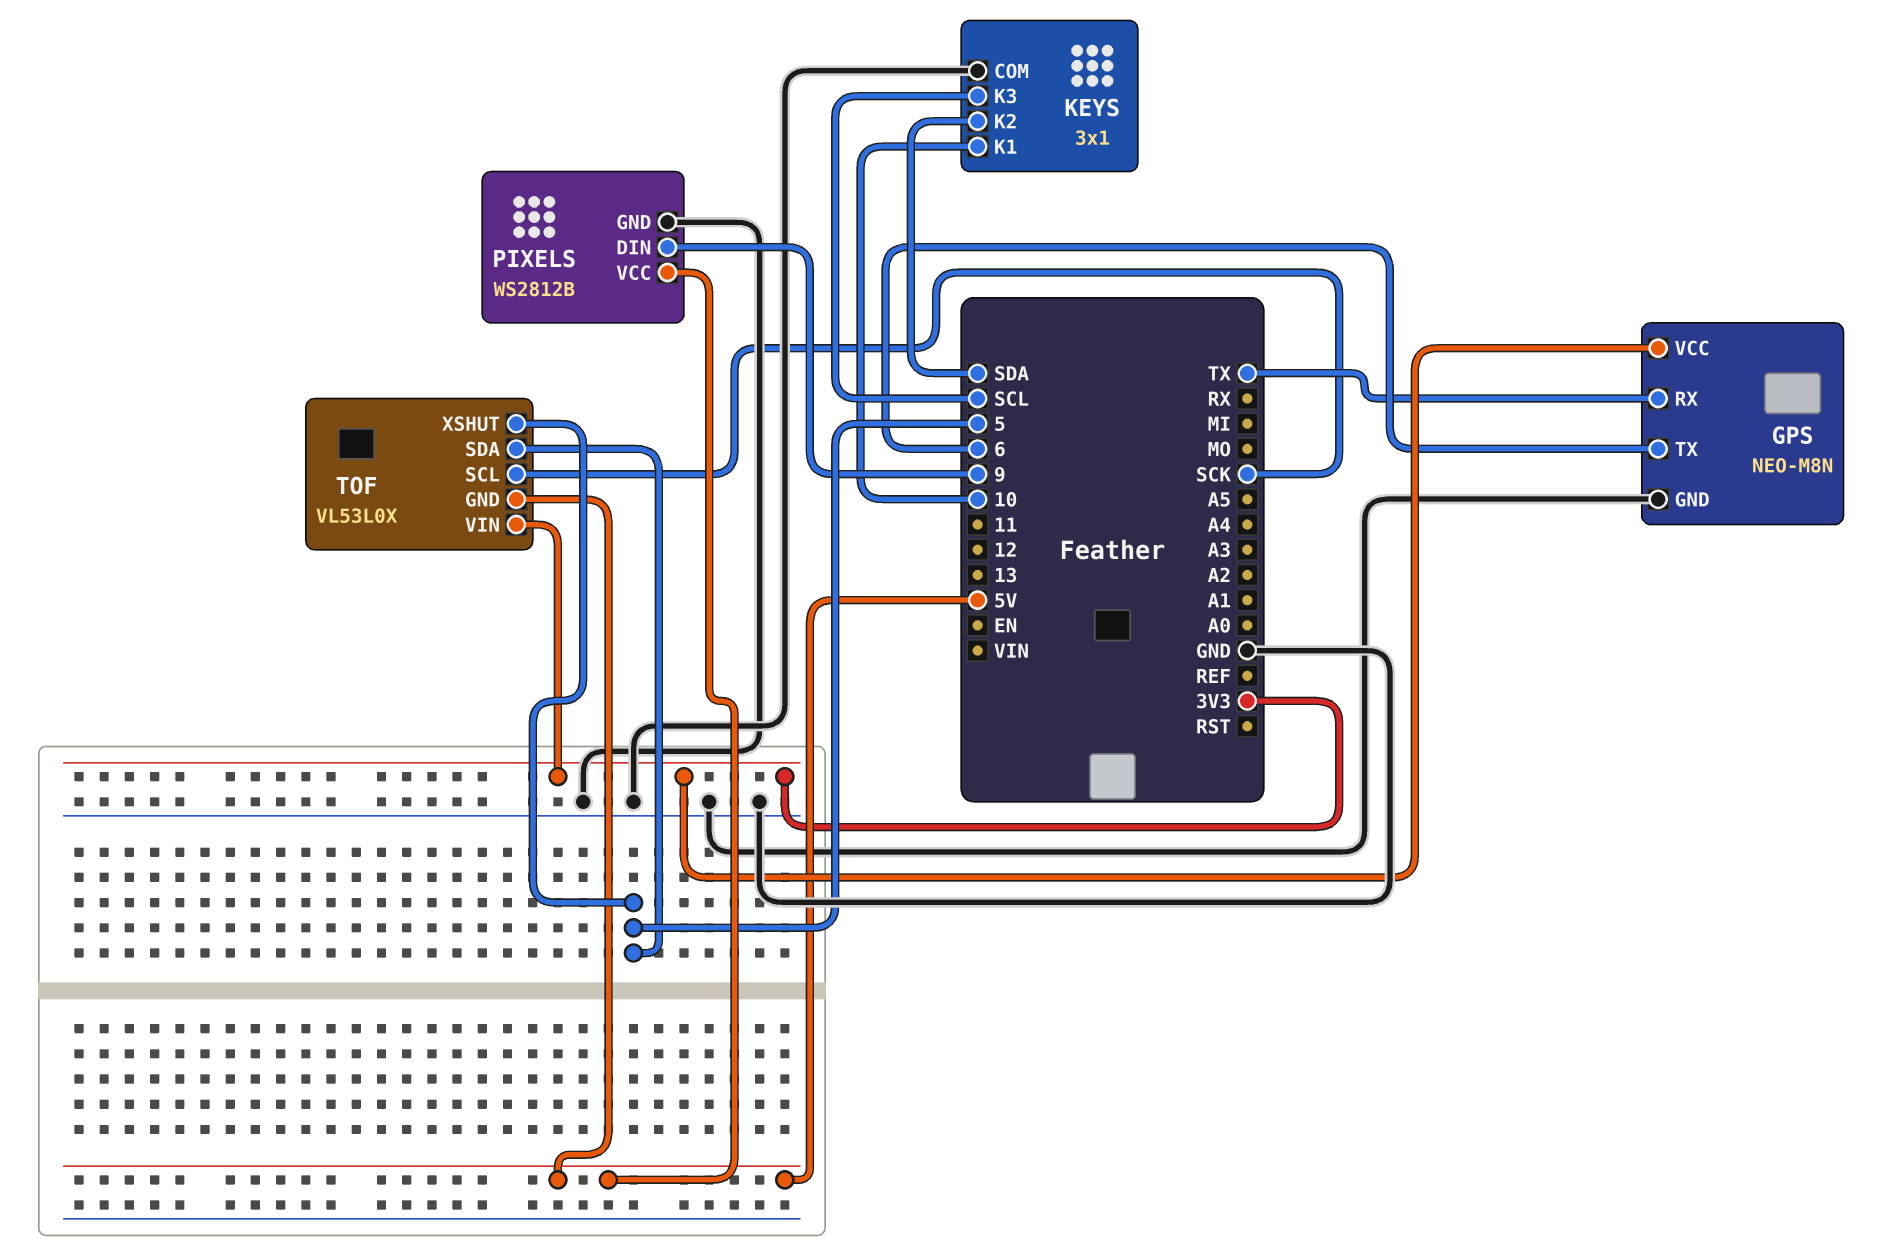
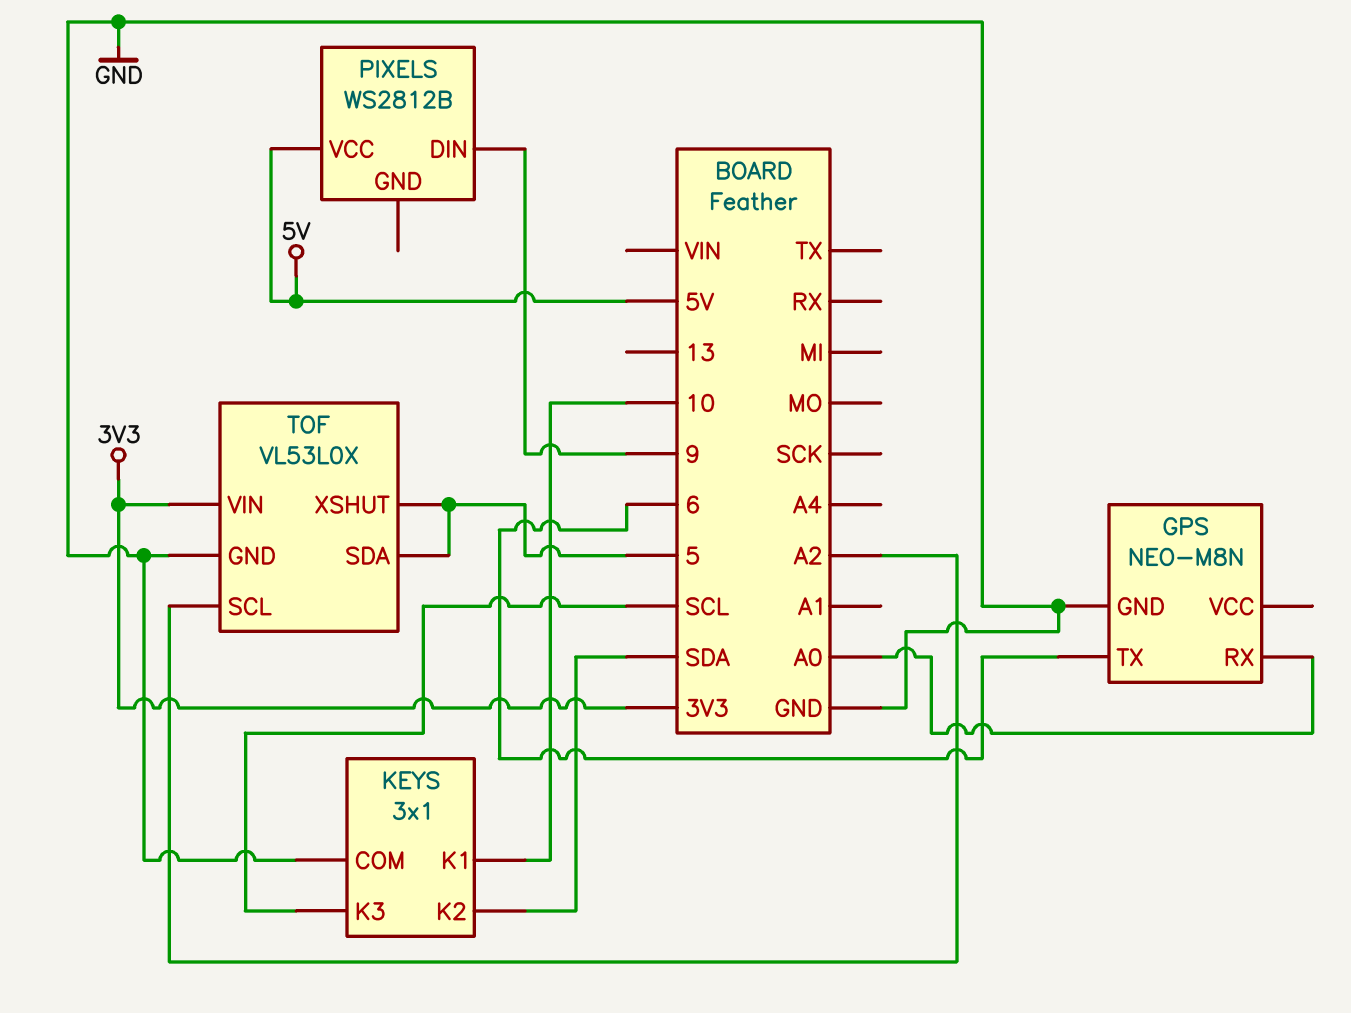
GPS pin RX: TX -> A0
GPS pin VCC: 3V3 -> none
PIXELS pin GND: GND -> none
TOF pin GND: 5V -> GND
TOF pin SCL: SCK -> A2

